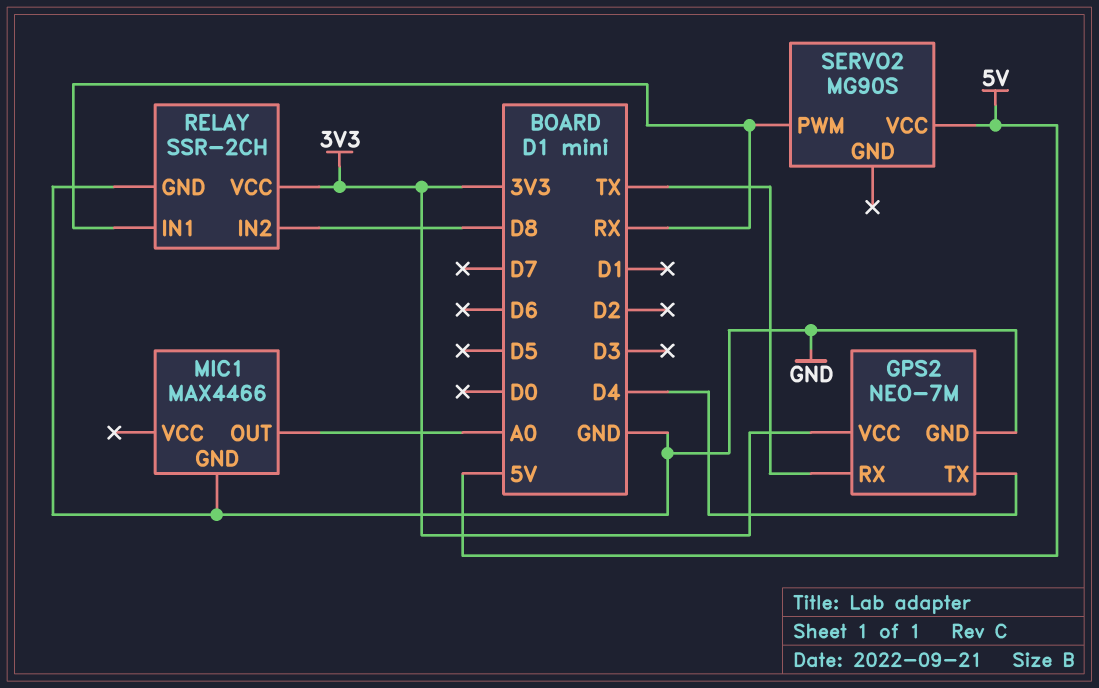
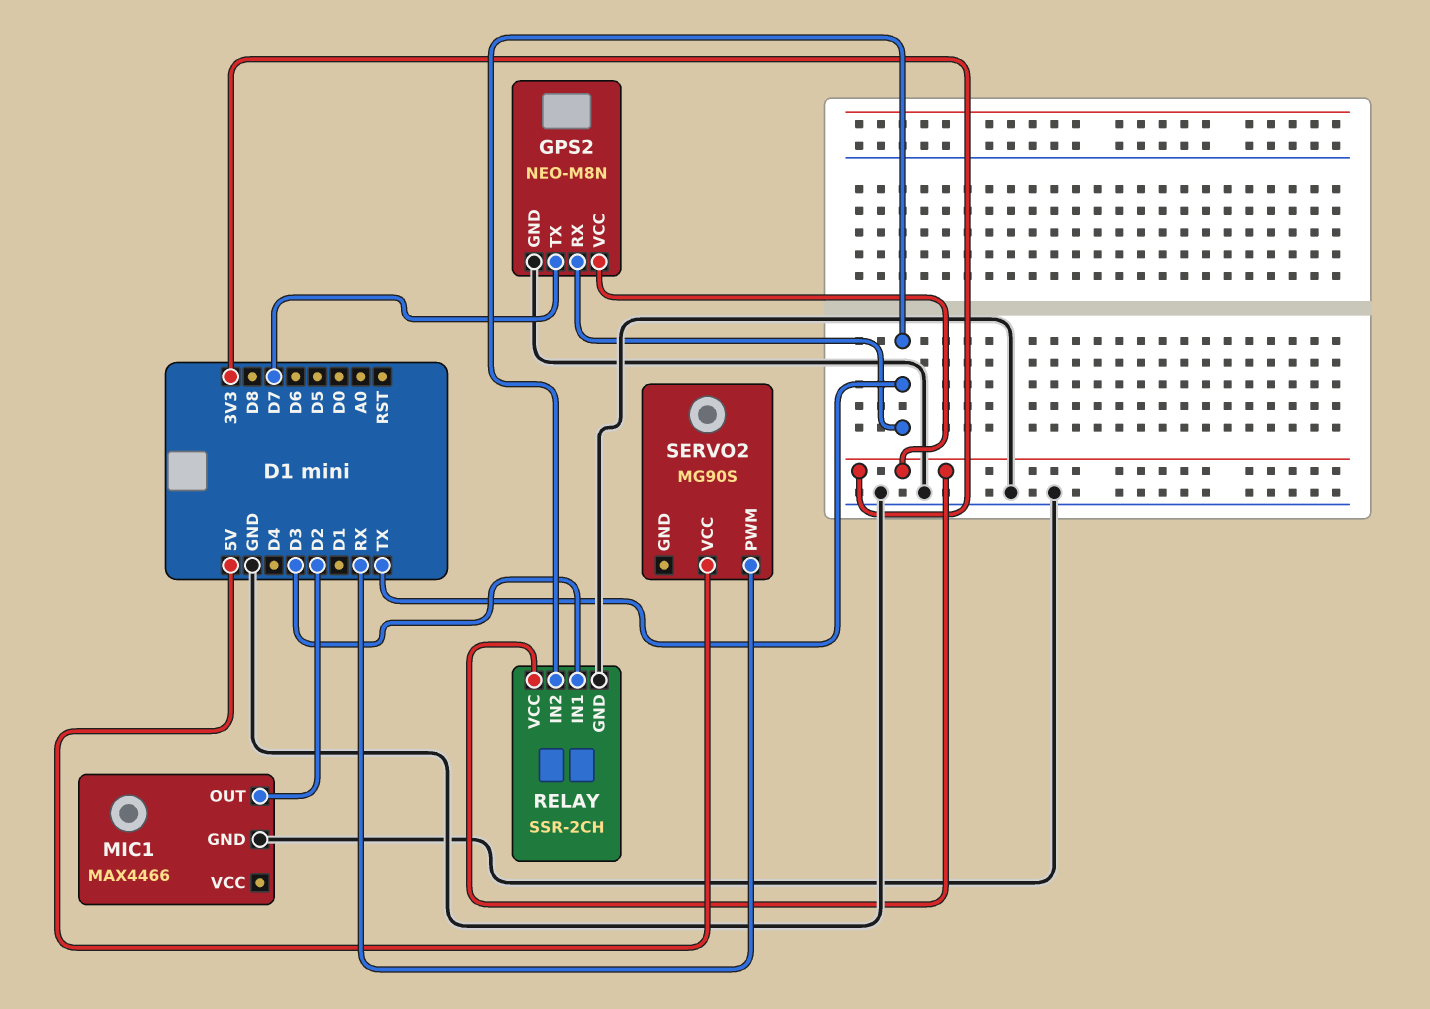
GPS2: NEO-7M -> NEO-M8N
GPS2 pin TX: D4 -> D7
MIC1 pin OUT: A0 -> D2
RELAY pin IN1: RX -> D3
RELAY pin IN2: D8 -> TX

